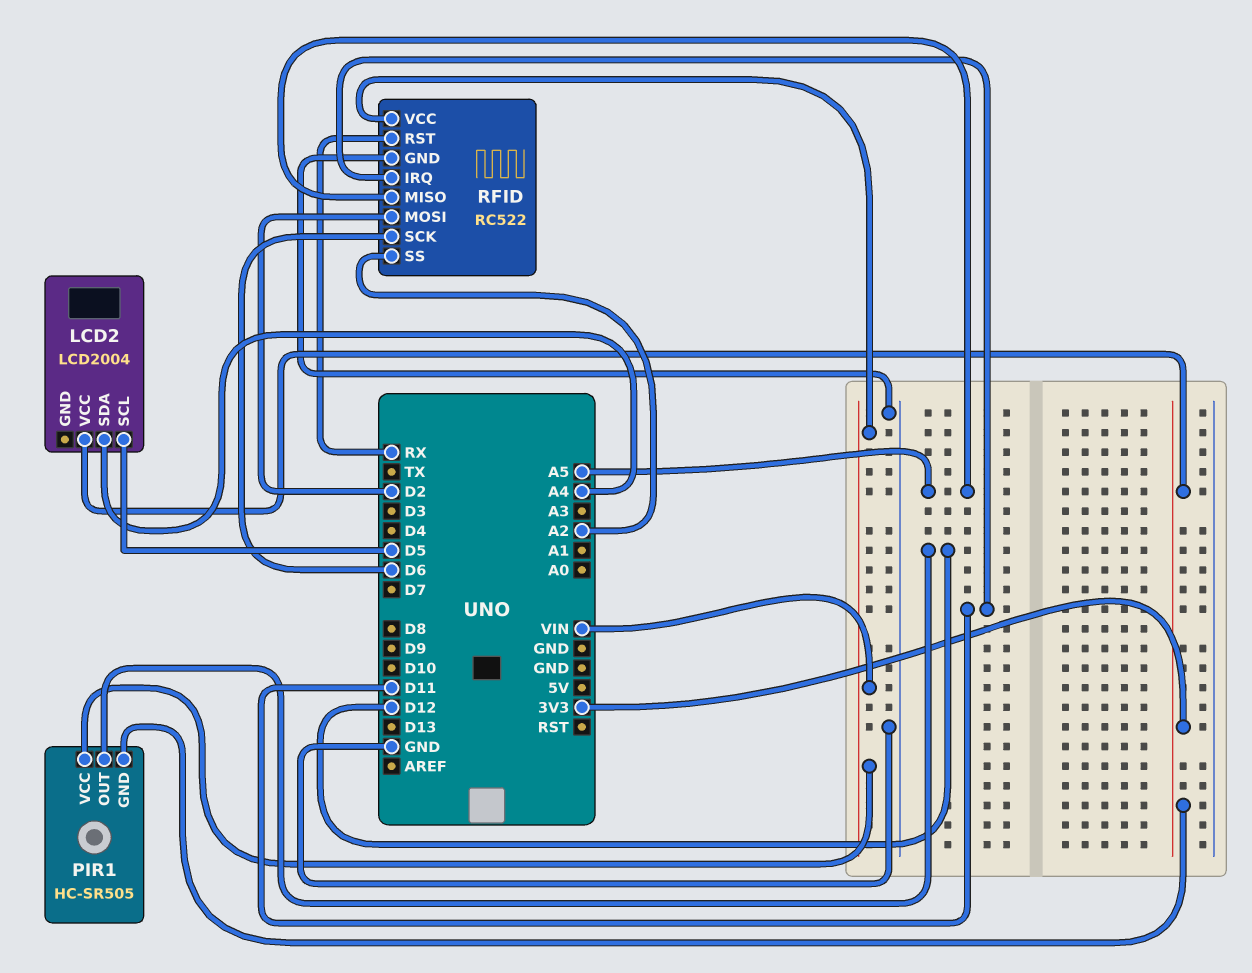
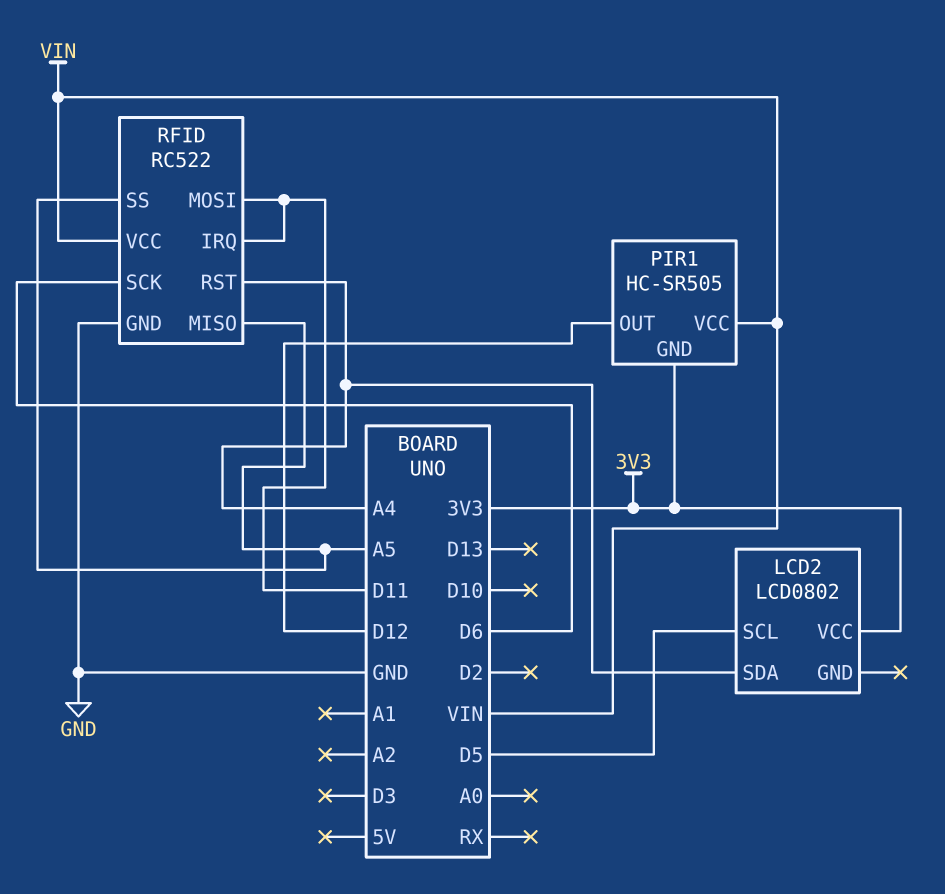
LCD2: LCD2004 -> LCD0802
RFID pin MOSI: D2 -> D11
RFID pin RST: RX -> A4
RFID pin SS: A2 -> A5

